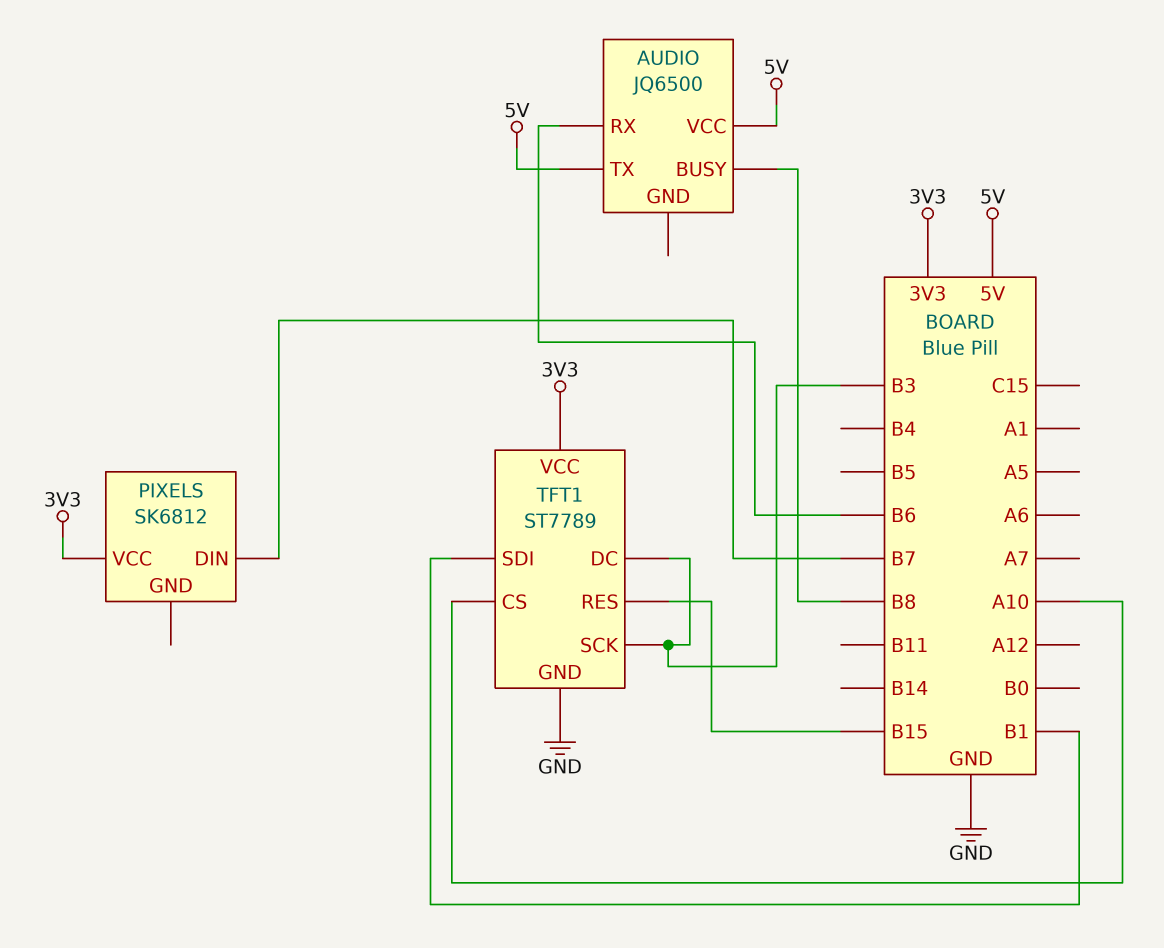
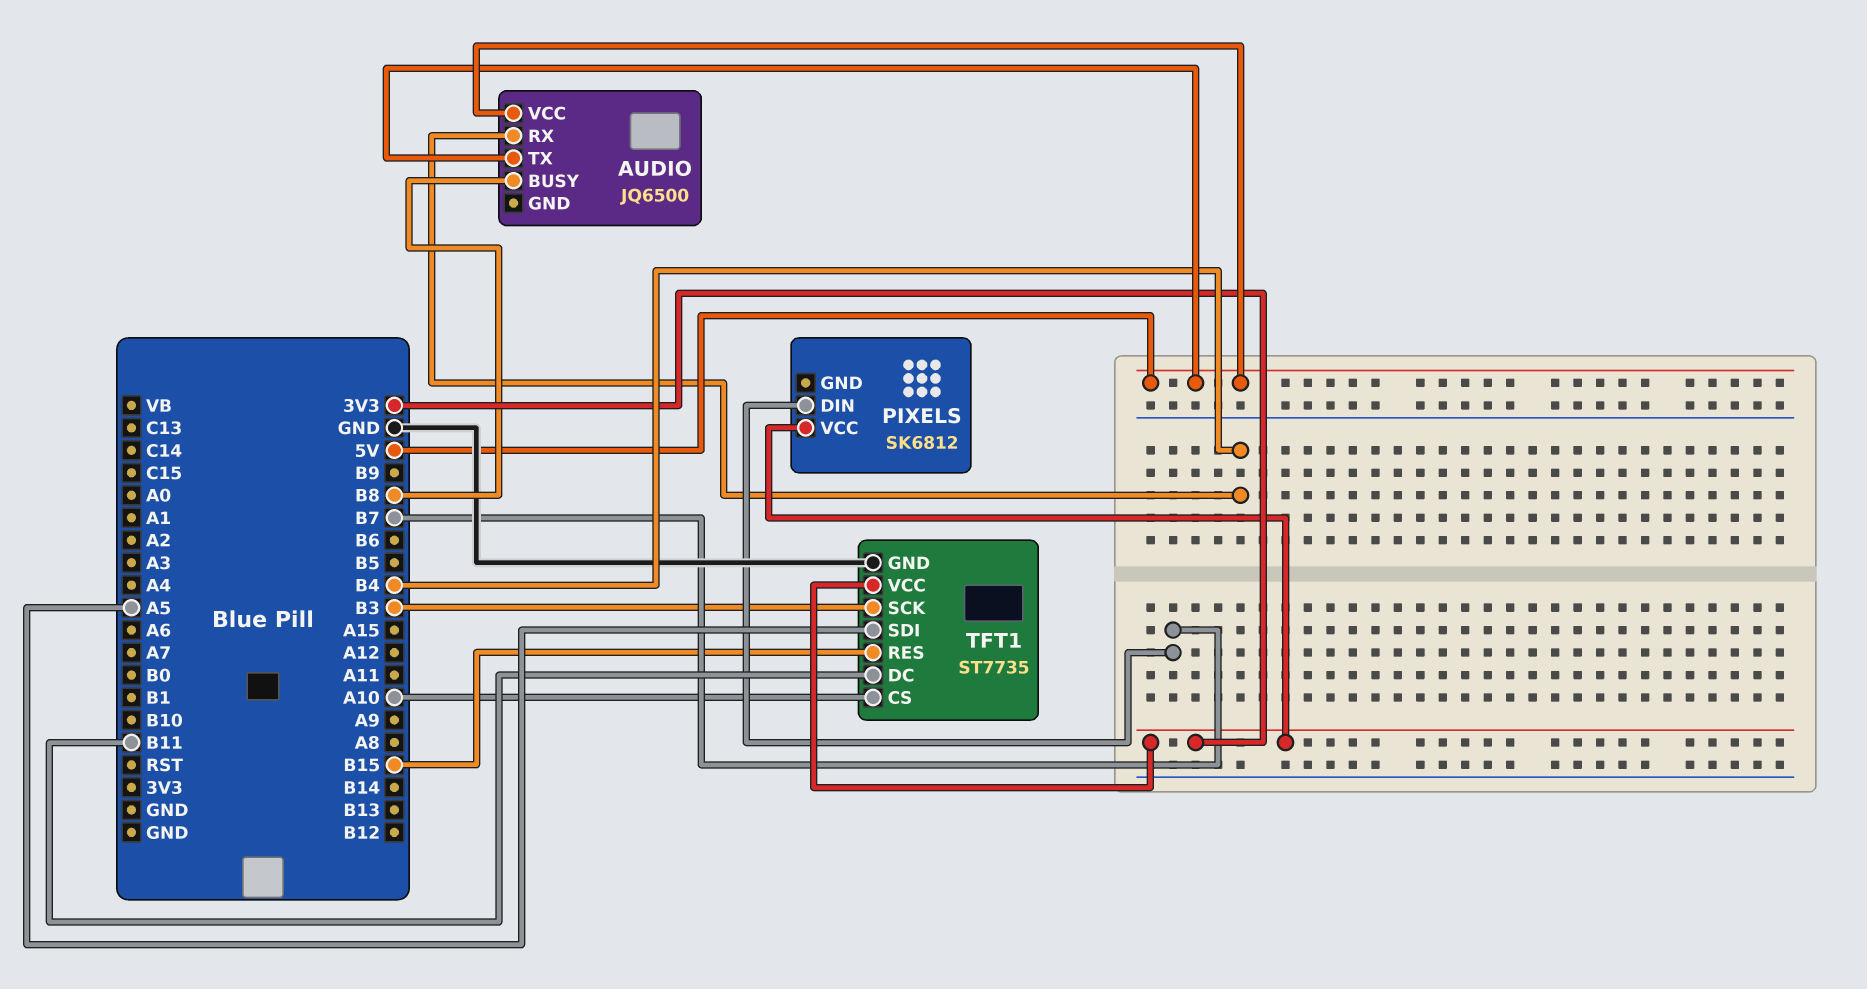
AUDIO pin RX: B6 -> B4
TFT1: ST7789 -> ST7735
TFT1 pin DC: B3 -> B11
TFT1 pin SDI: B1 -> A5

